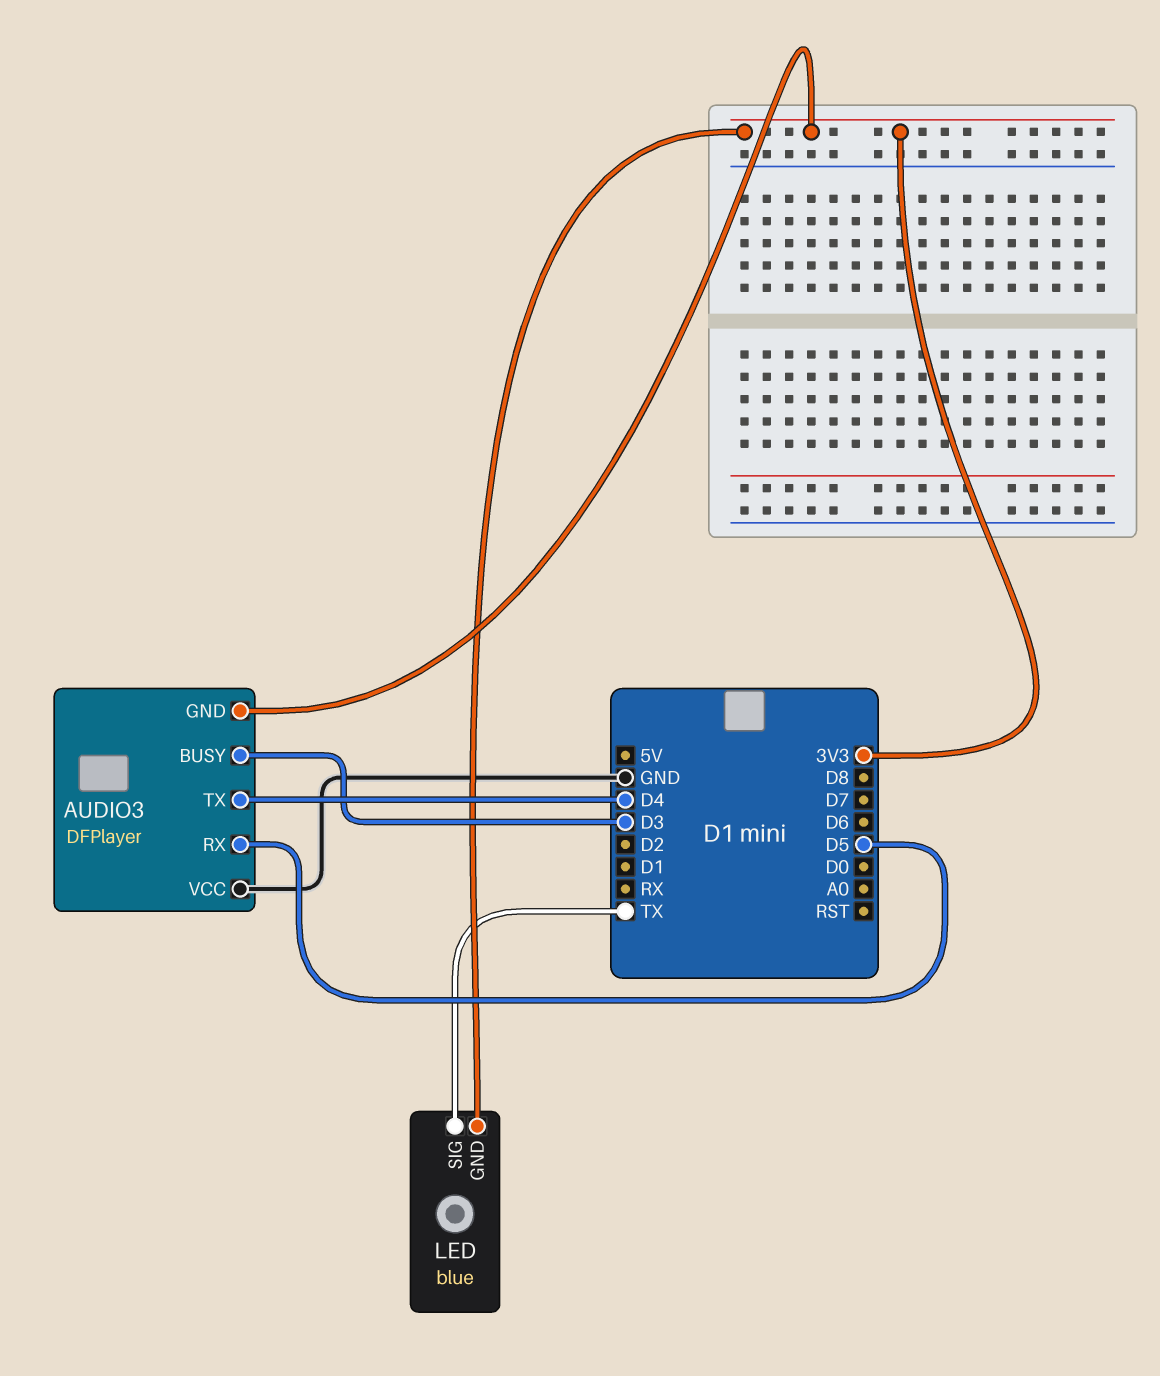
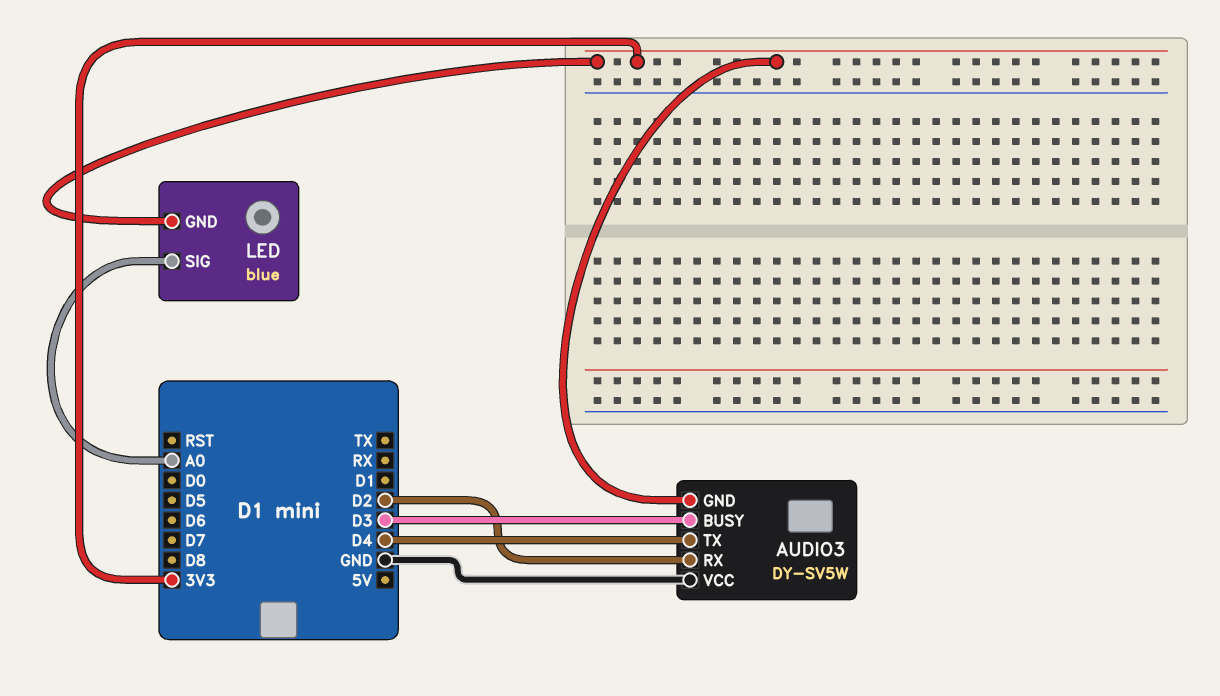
AUDIO3: DFPlayer -> DY-SV5W
AUDIO3 pin RX: D5 -> D2
LED pin SIG: TX -> A0

